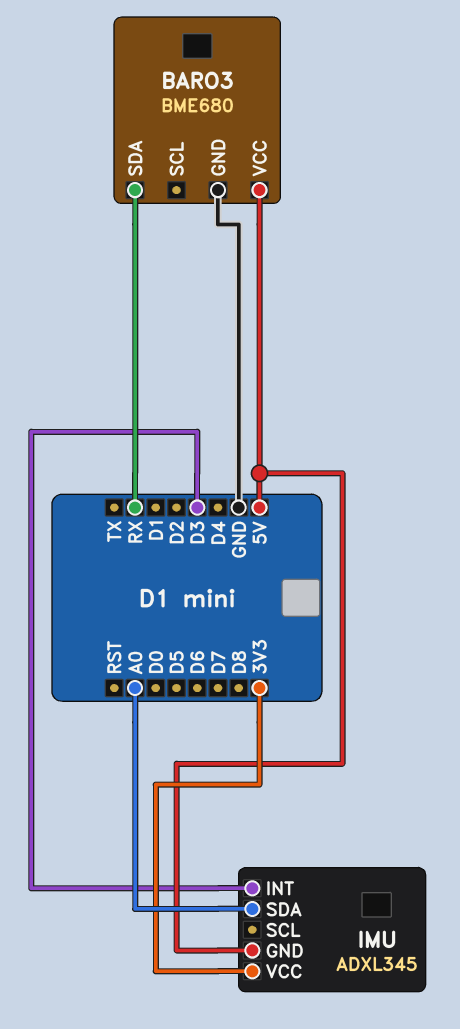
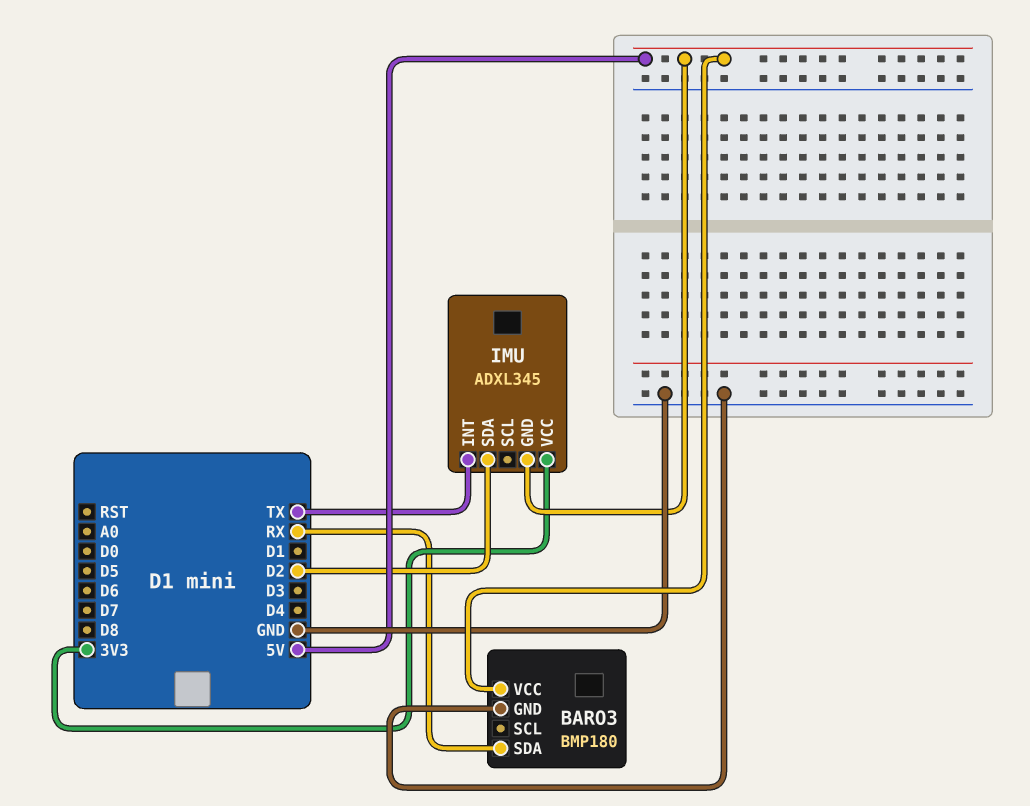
BARO3: BME680 -> BMP180
IMU pin INT: D3 -> TX
IMU pin SDA: A0 -> D2

